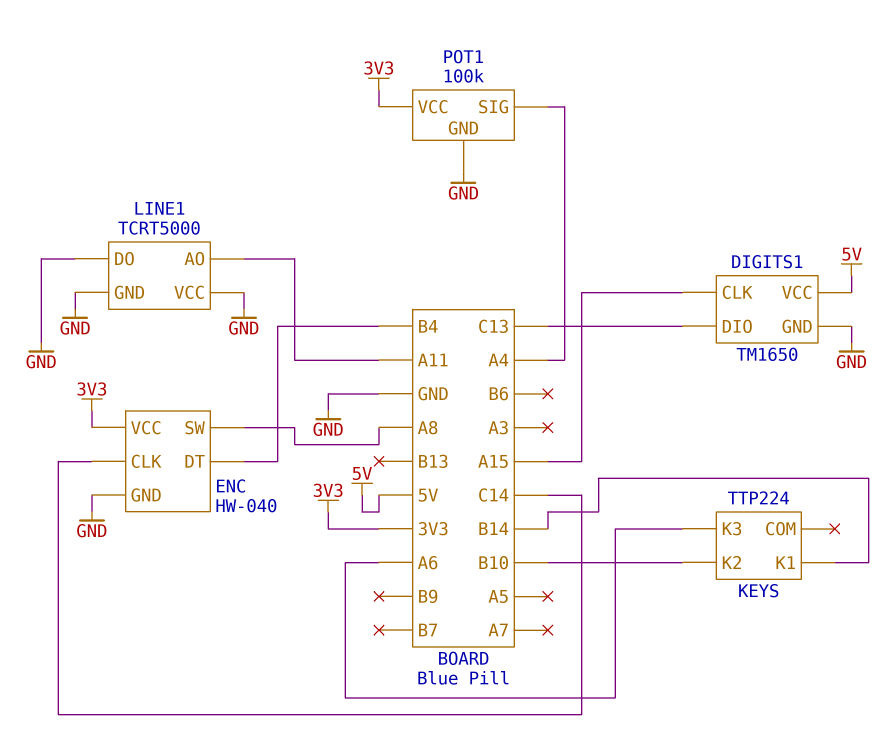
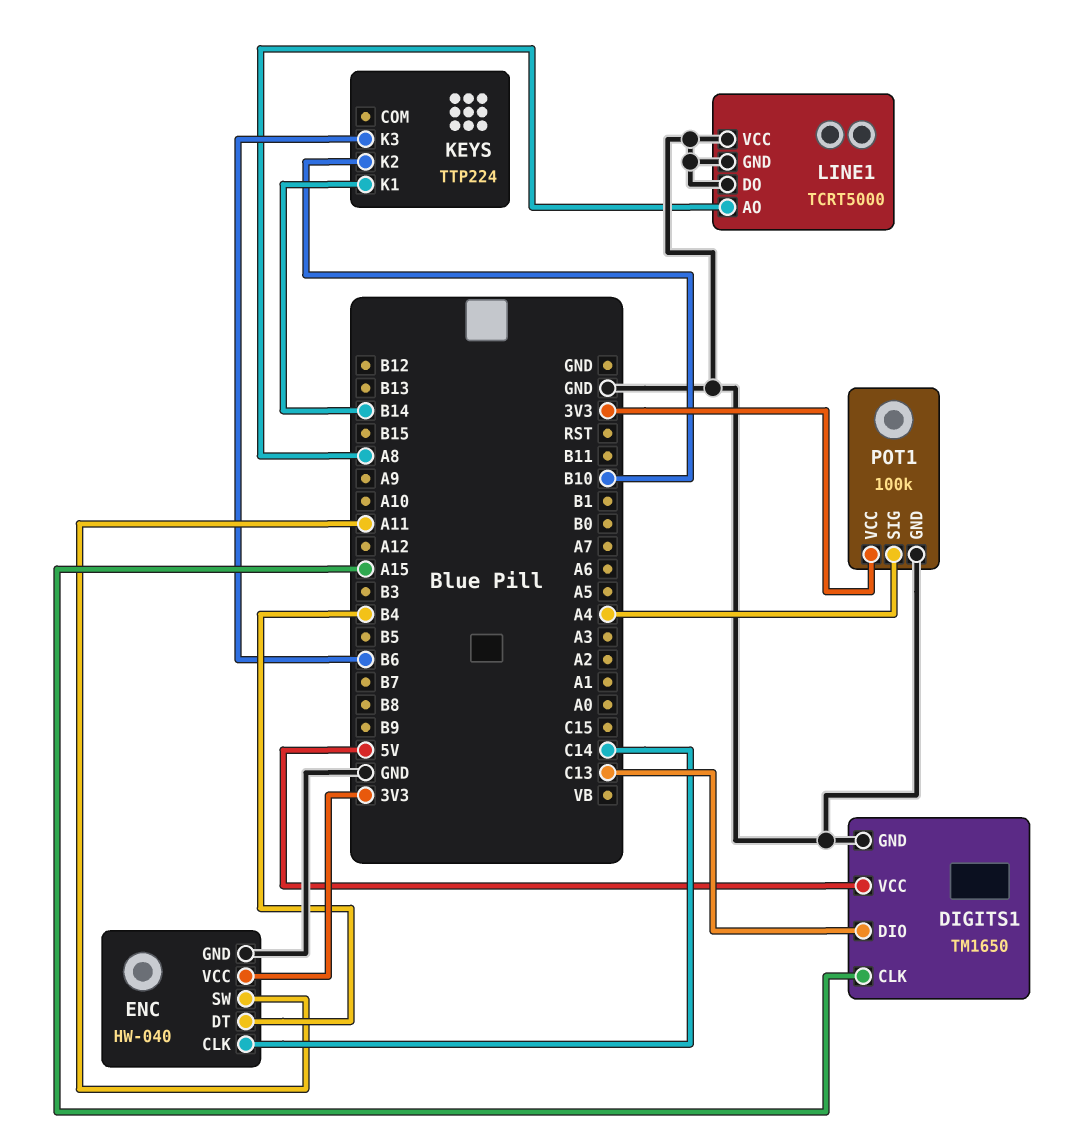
ENC pin SW: A8 -> A11
KEYS pin K3: A6 -> B6
LINE1 pin AO: A11 -> A8

